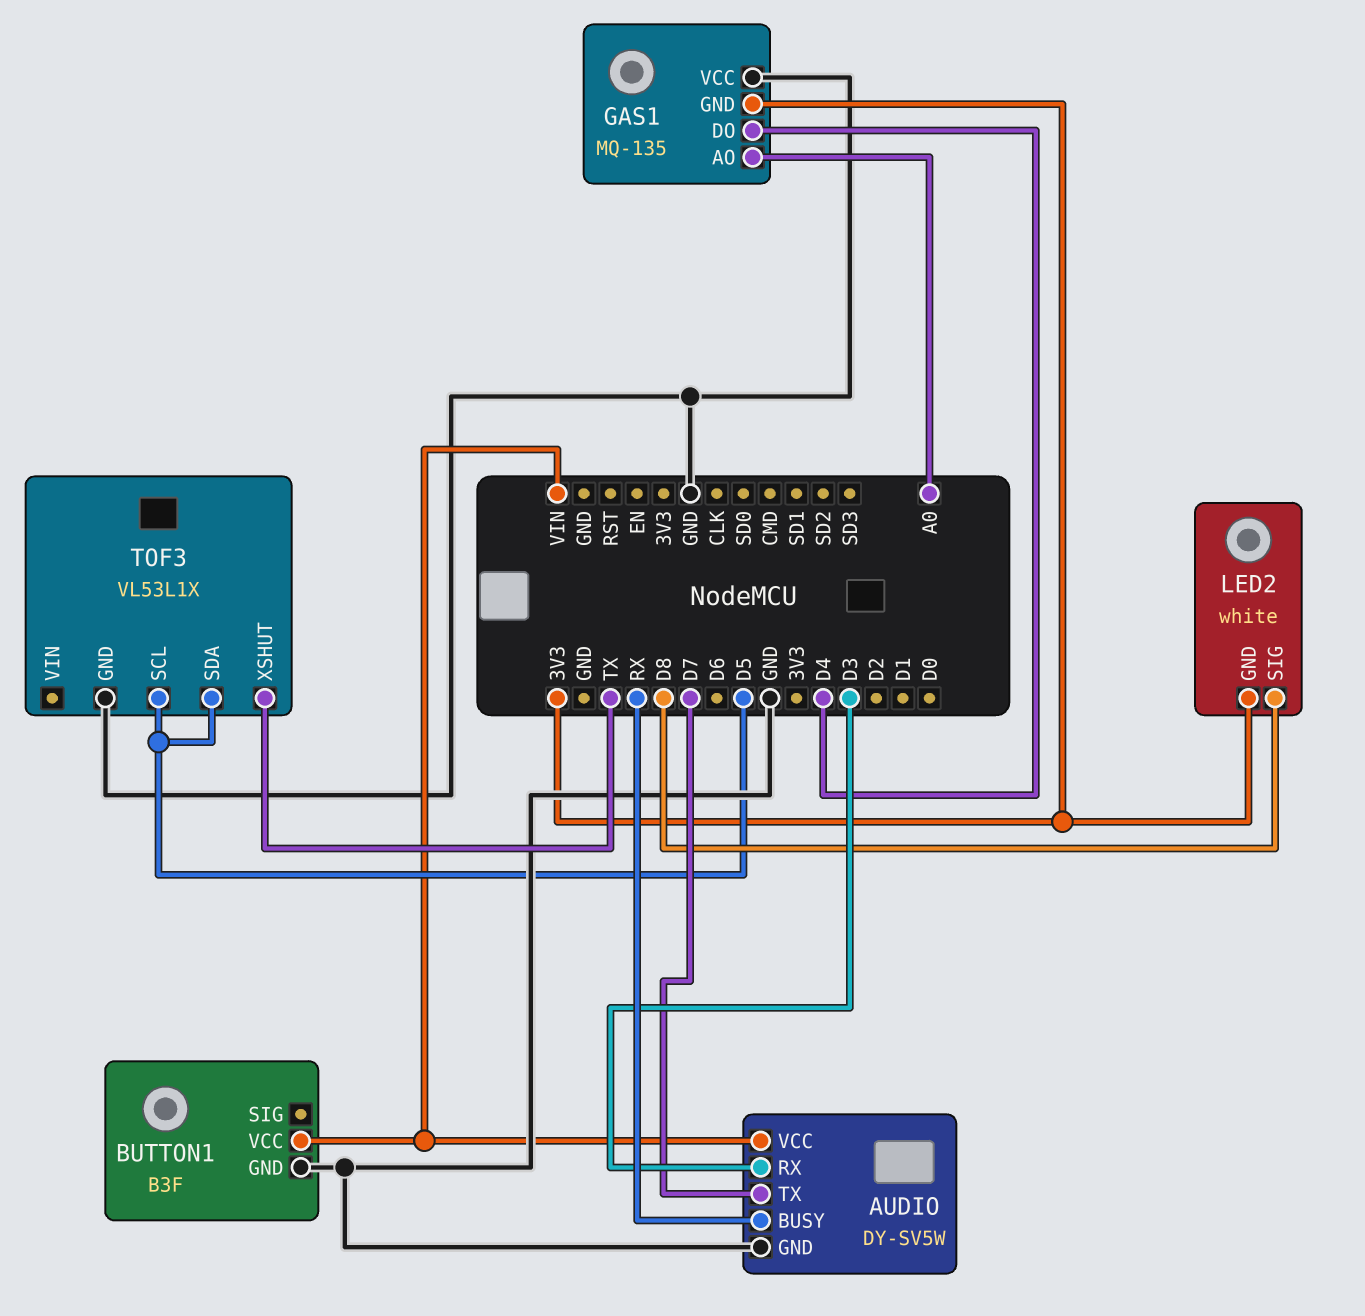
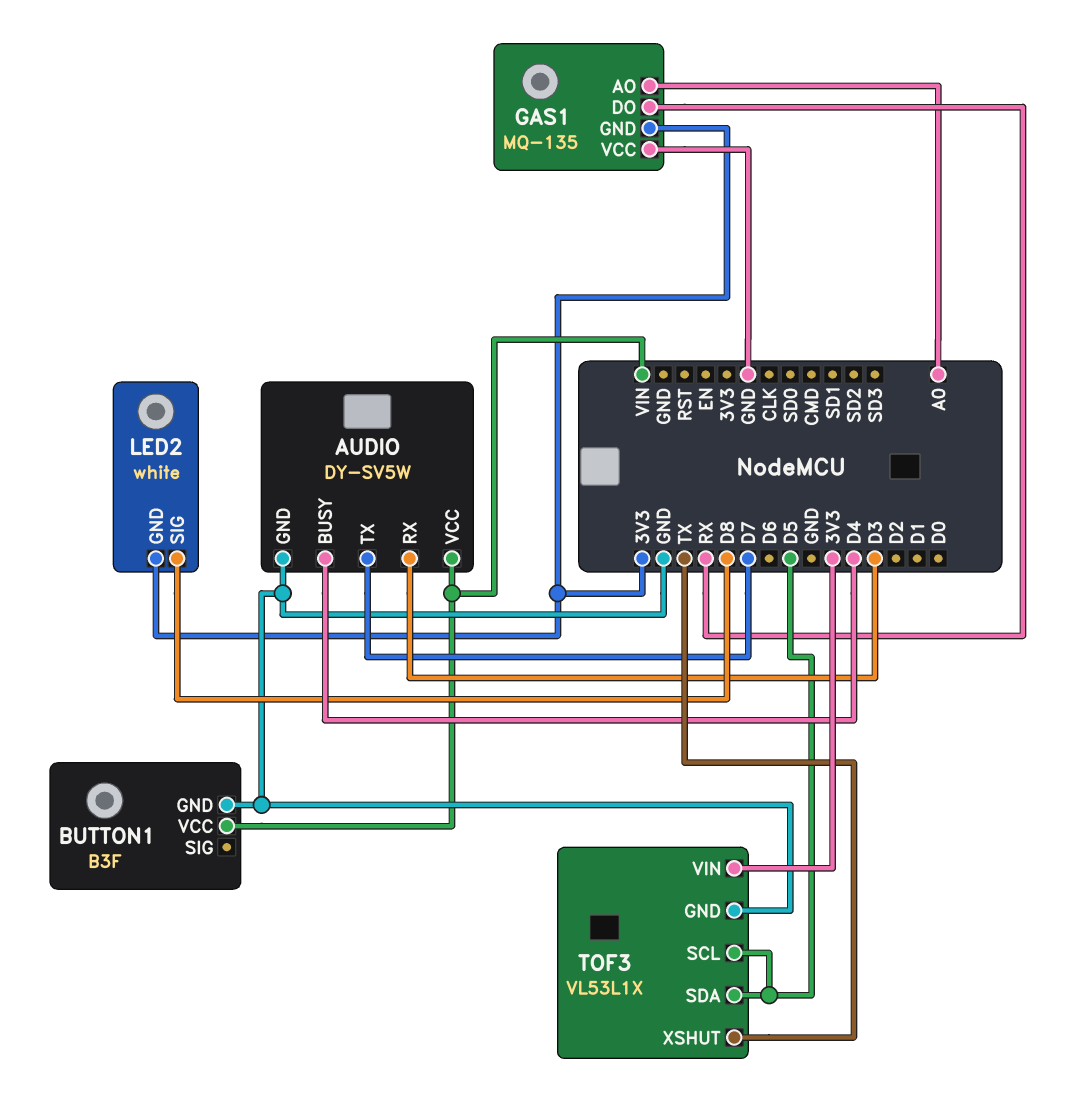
AUDIO pin BUSY: RX -> D4
GAS1 pin DO: D4 -> RX
TOF3 pin VIN: none -> 3V3

